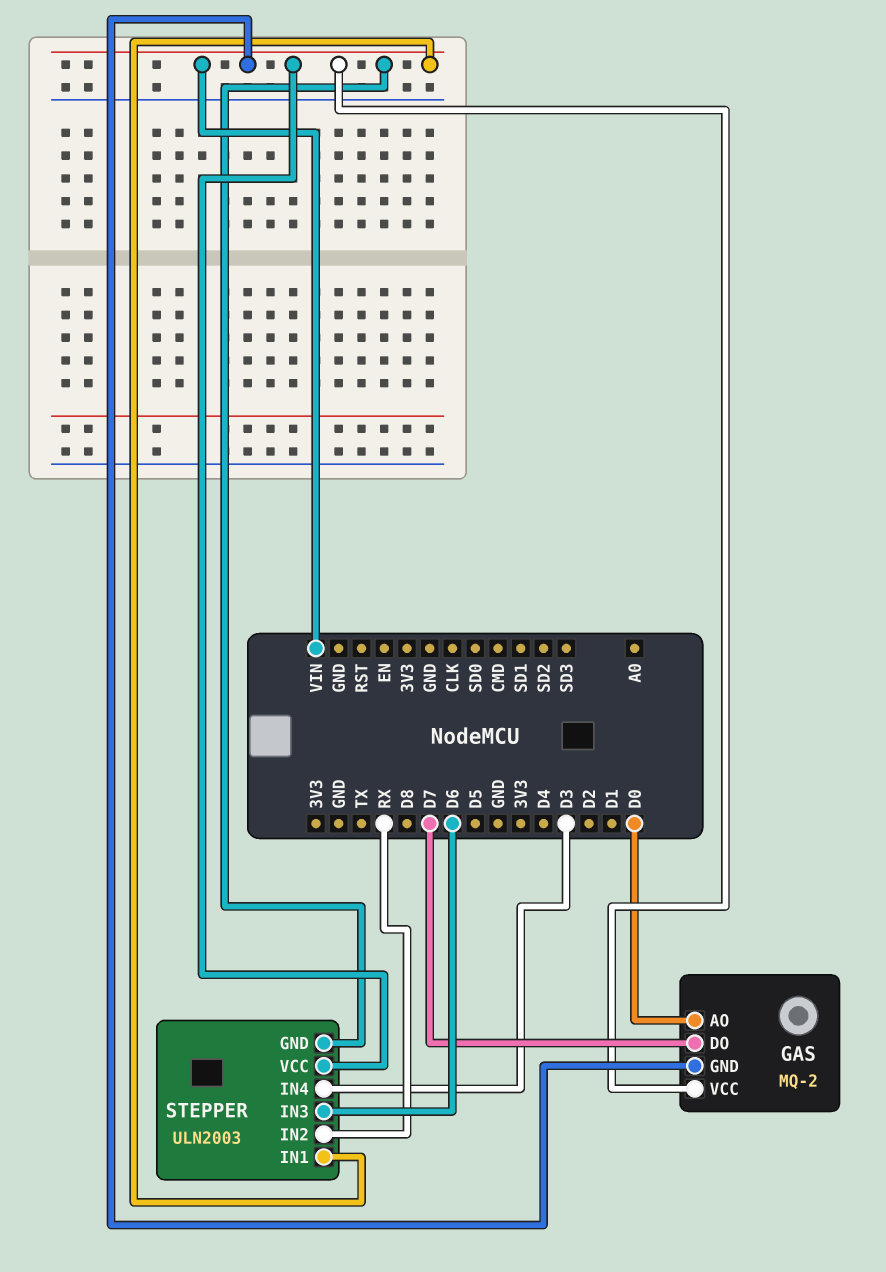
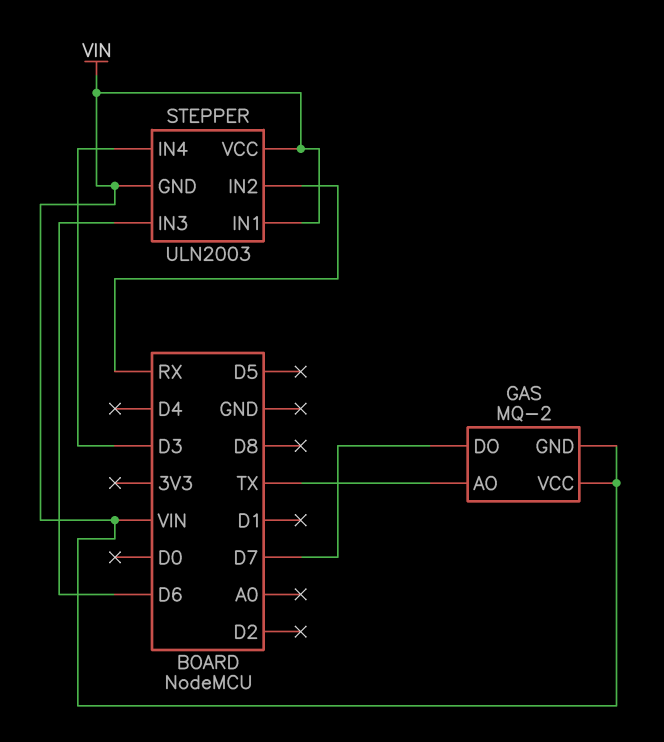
GAS pin AO: D0 -> TX

